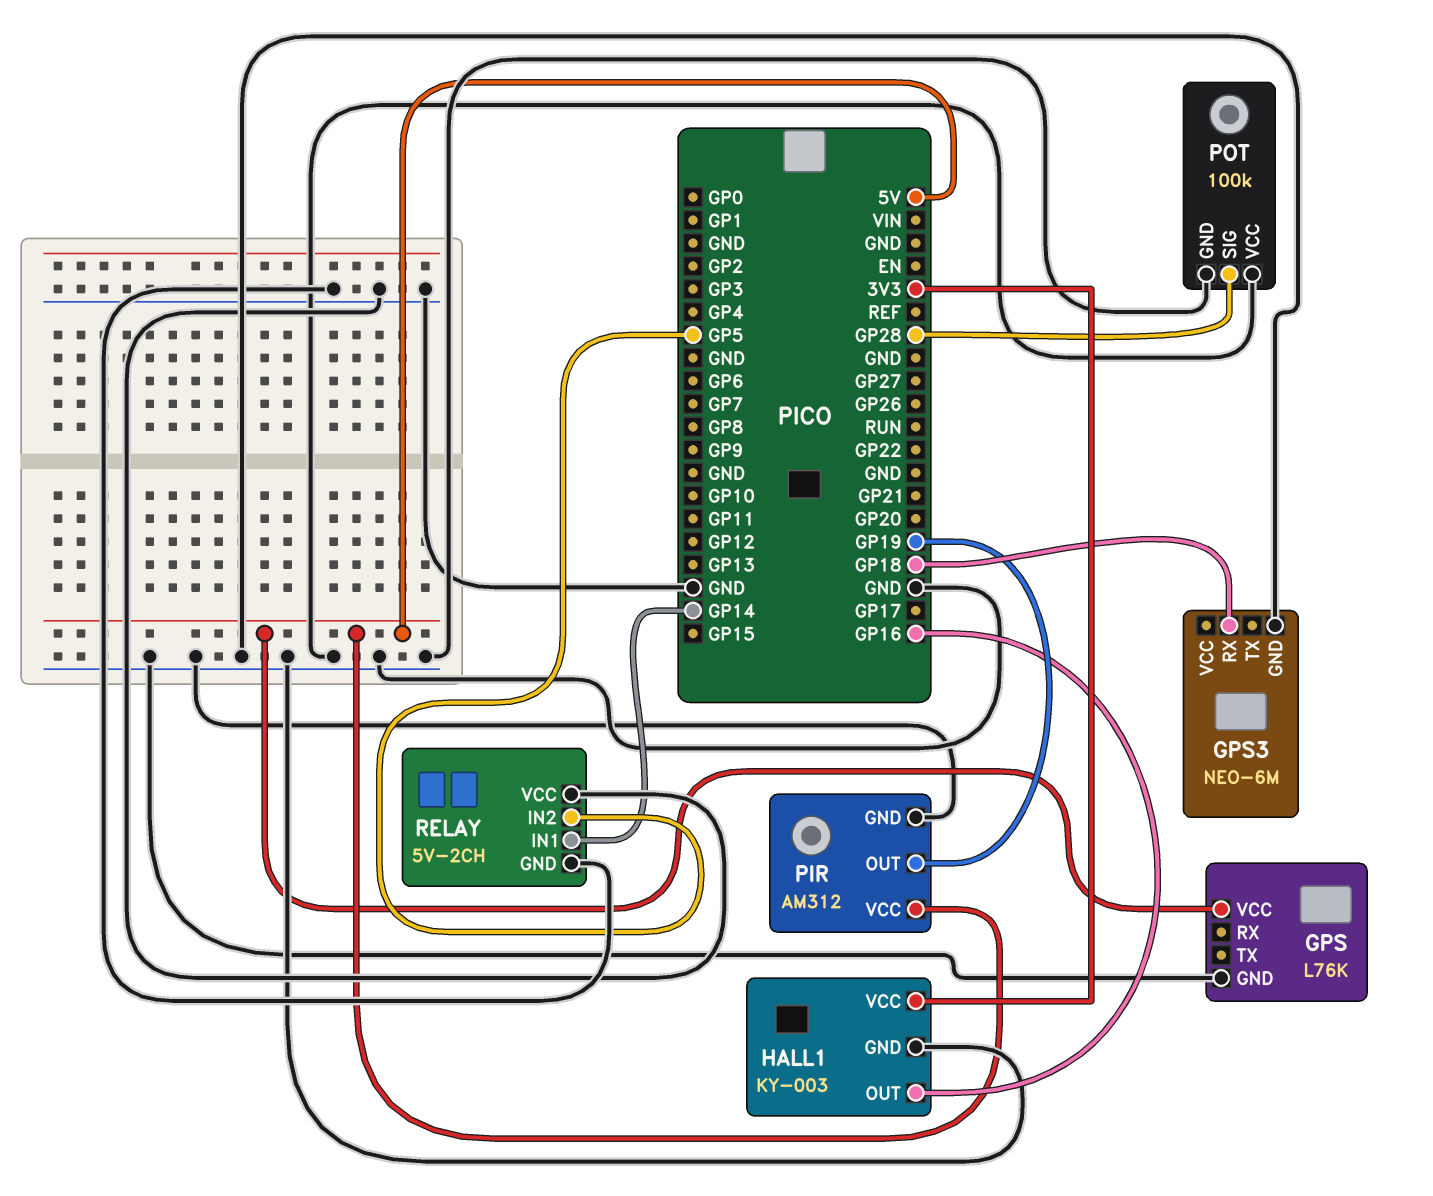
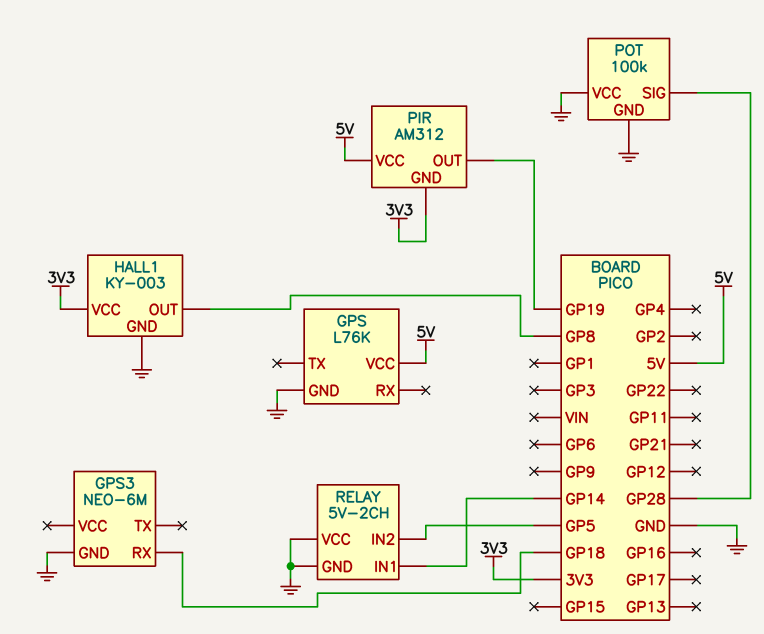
HALL1 pin OUT: GP16 -> GP8
PIR pin GND: GND -> 3V3

